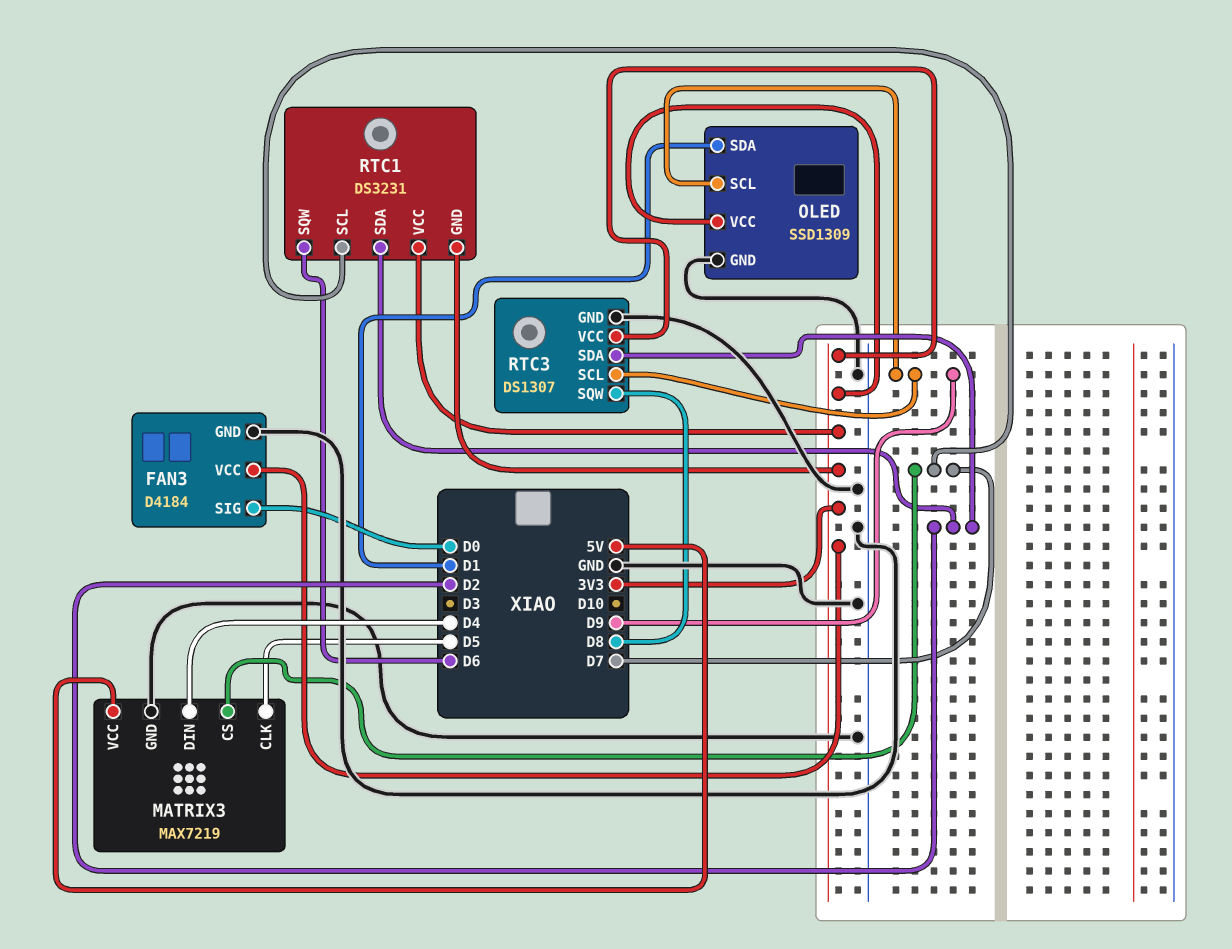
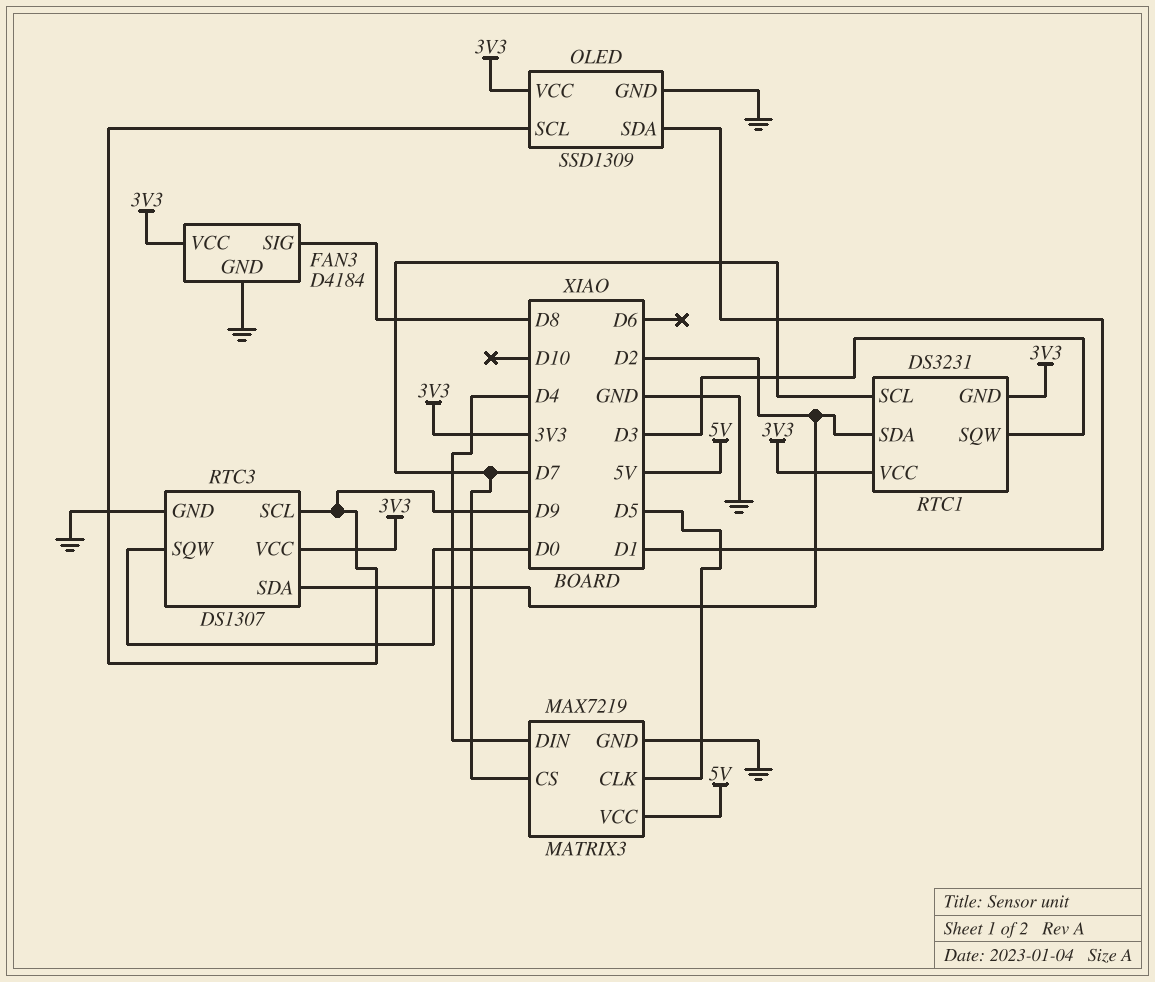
FAN3 pin SIG: D0 -> D8
RTC1 pin SQW: D6 -> D3
RTC3 pin SQW: D8 -> D0

